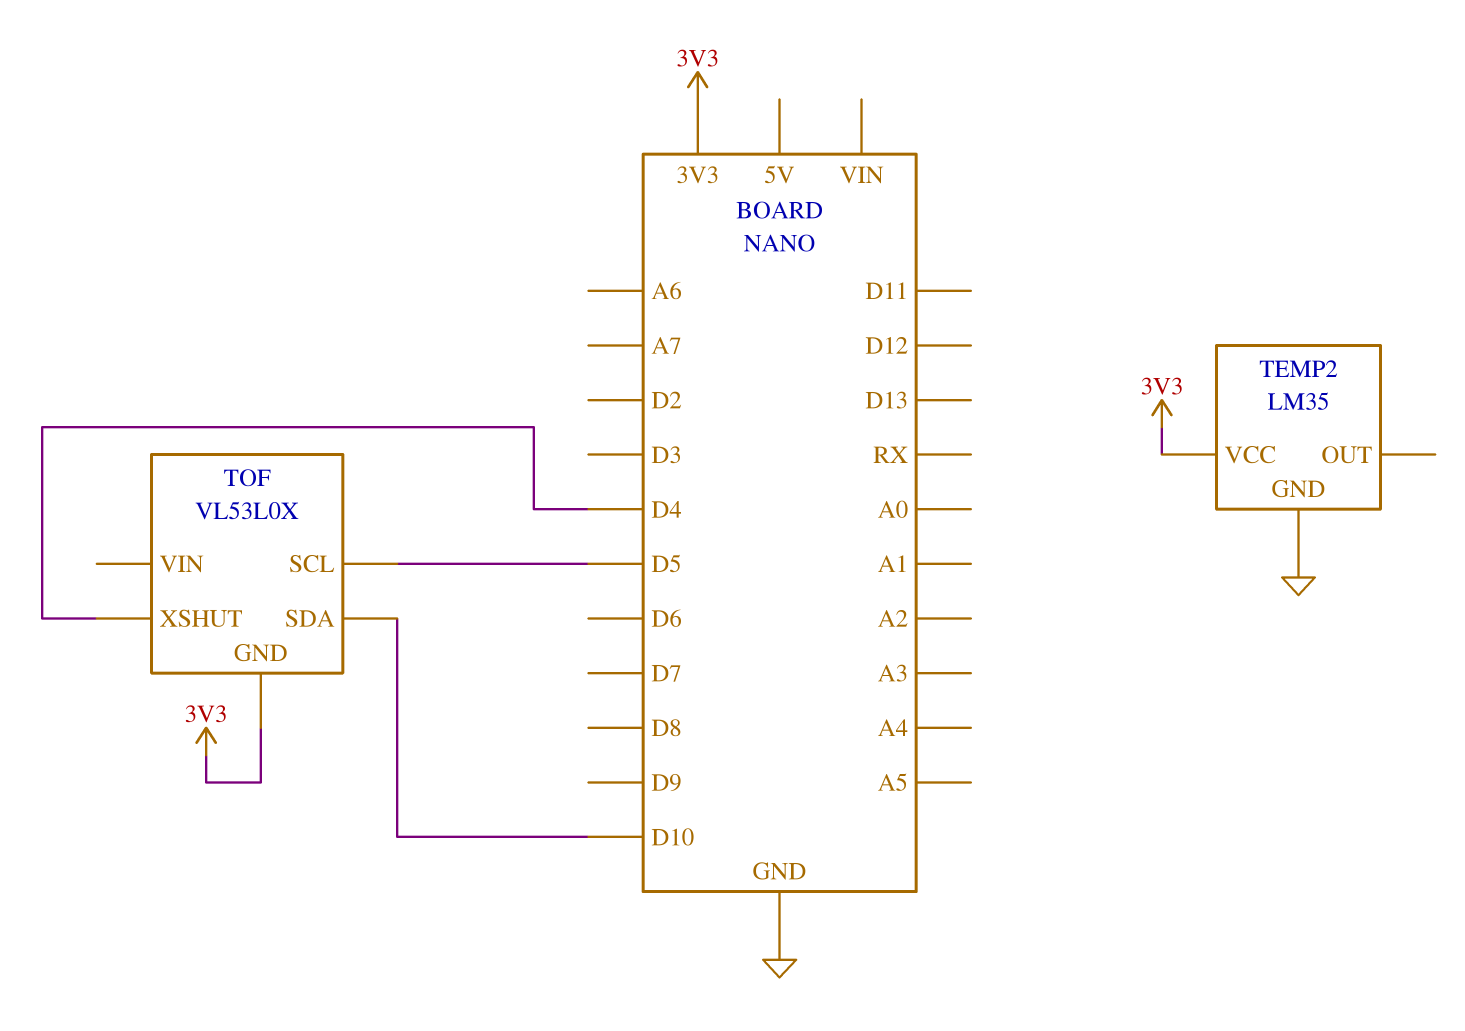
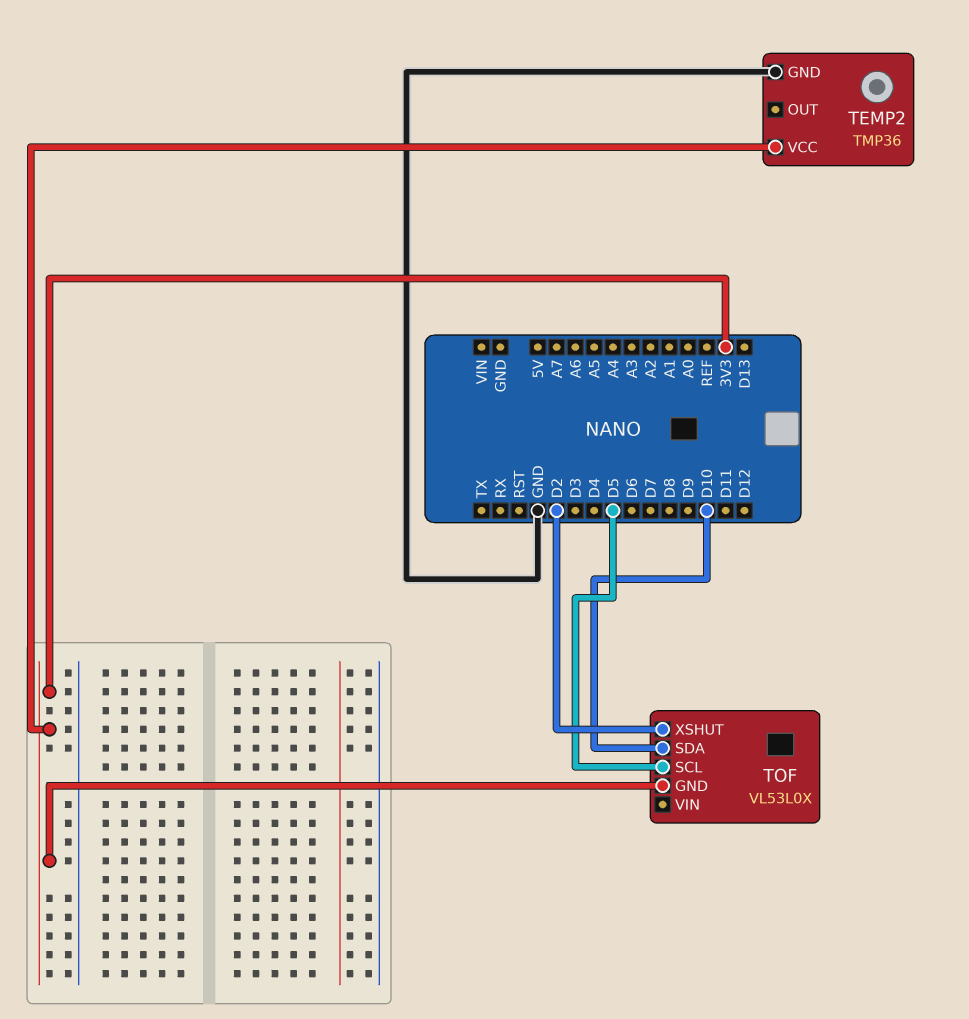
TEMP2: LM35 -> TMP36
TOF pin XSHUT: D4 -> D2

